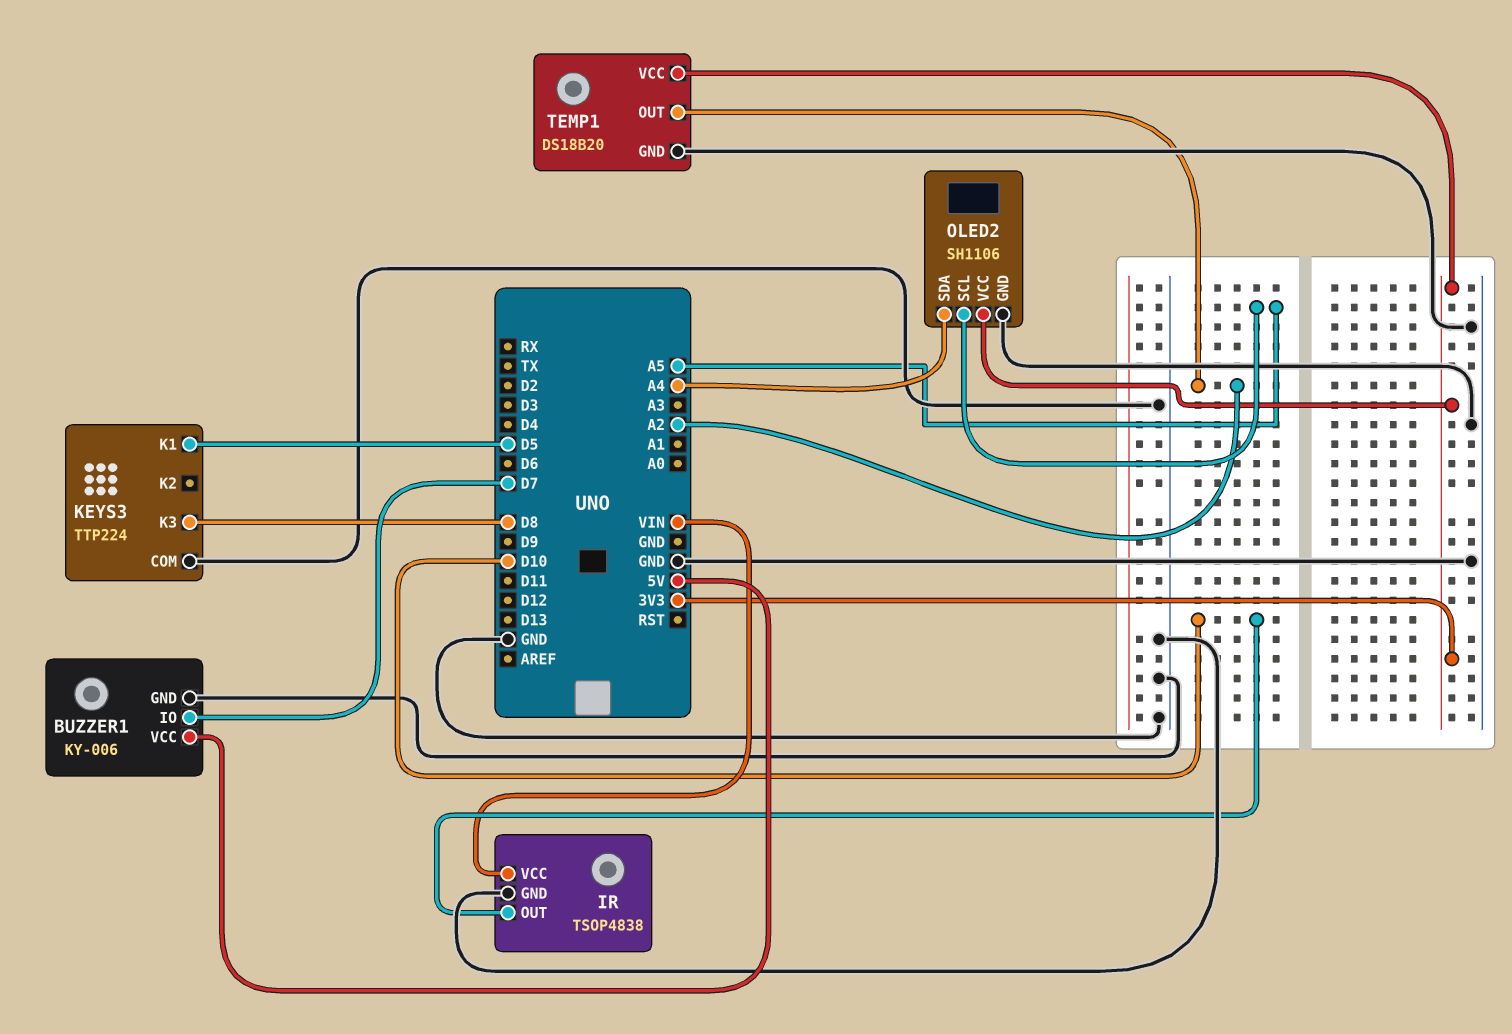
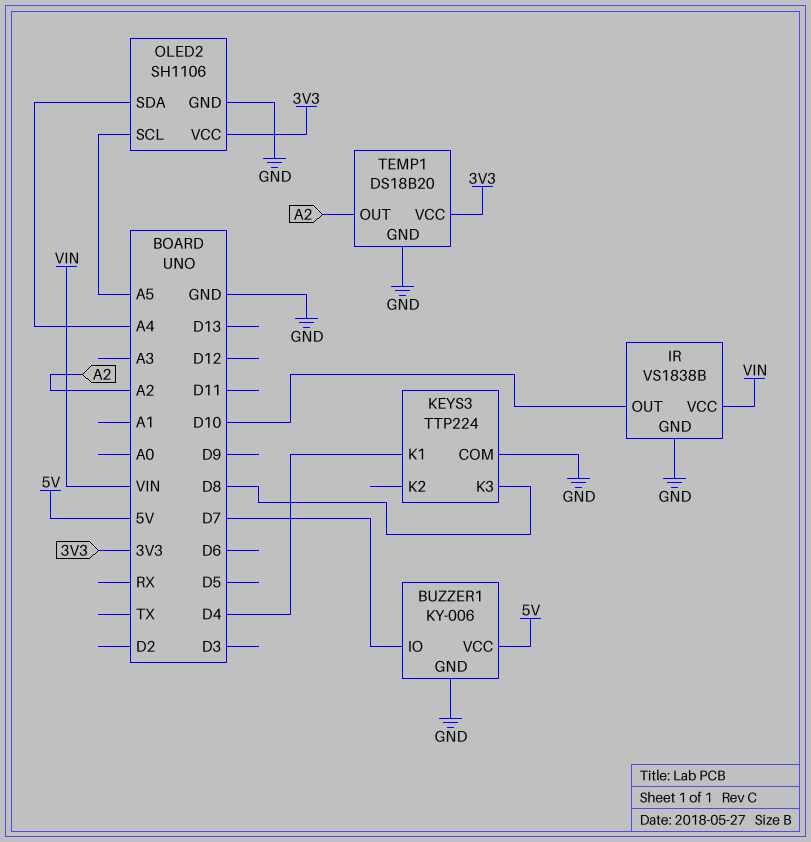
IR: TSOP4838 -> VS1838B
KEYS3 pin K1: D5 -> D4

